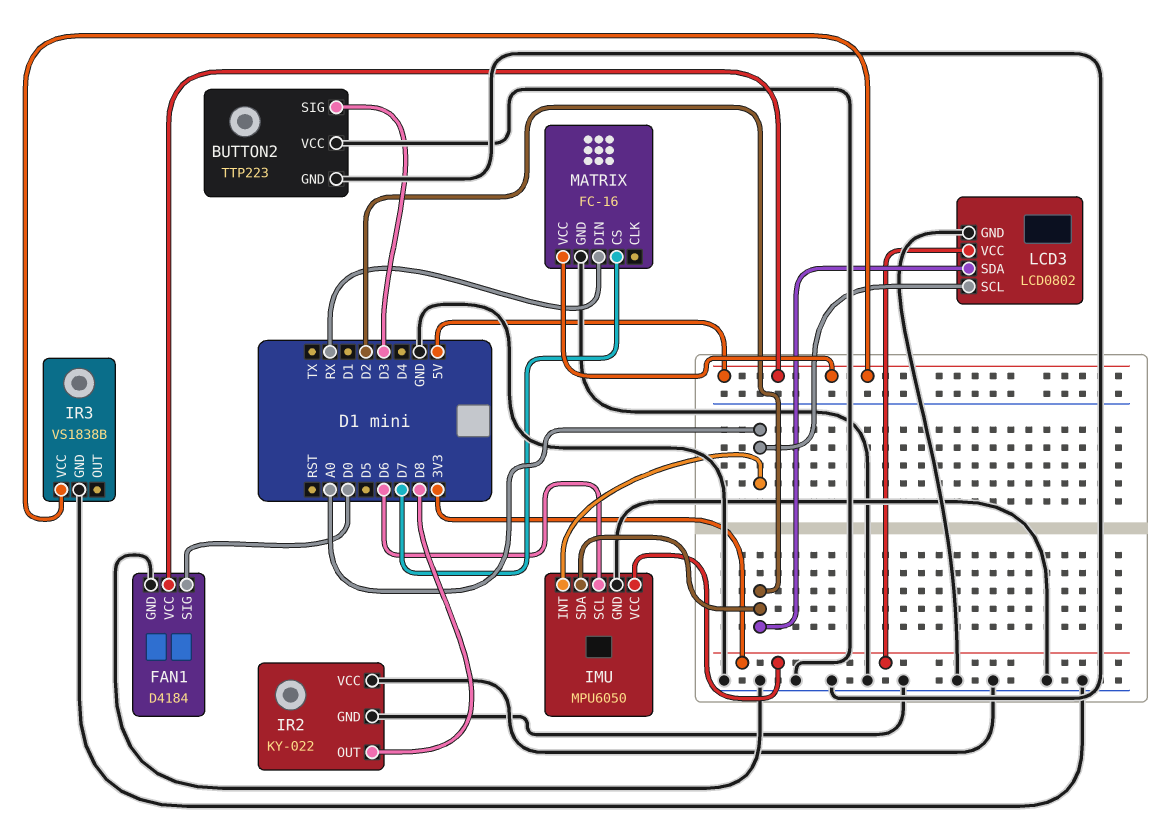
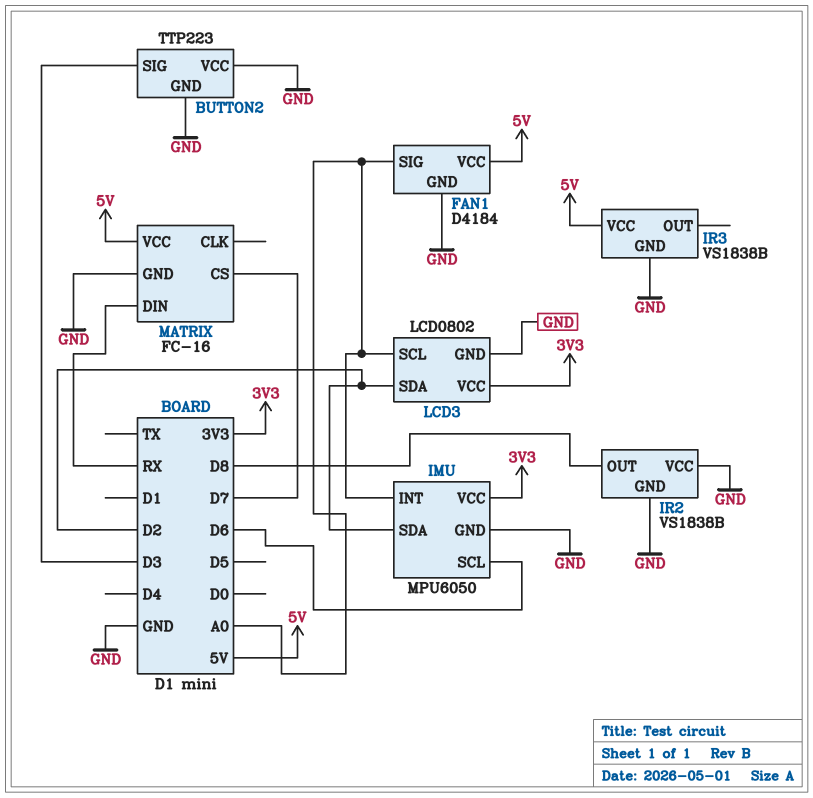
FAN1 pin SIG: D0 -> A0
IR2: KY-022 -> VS1838B

